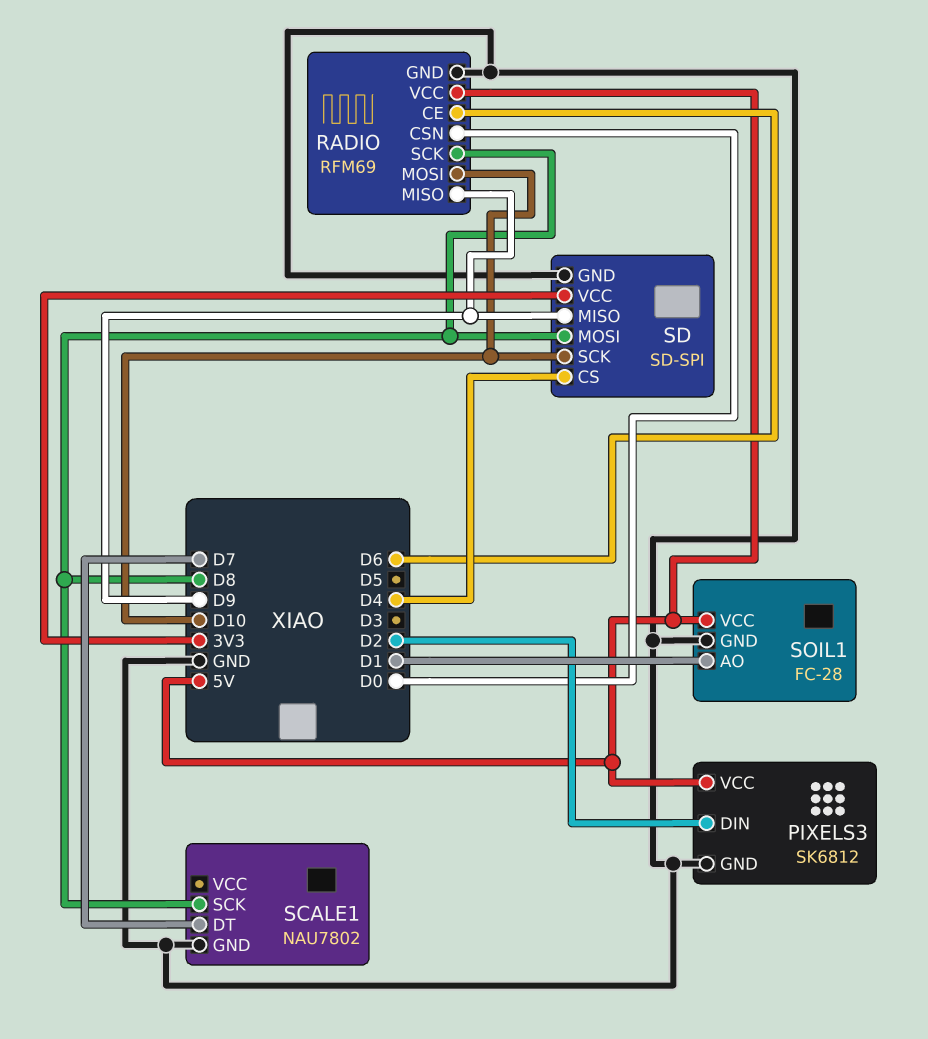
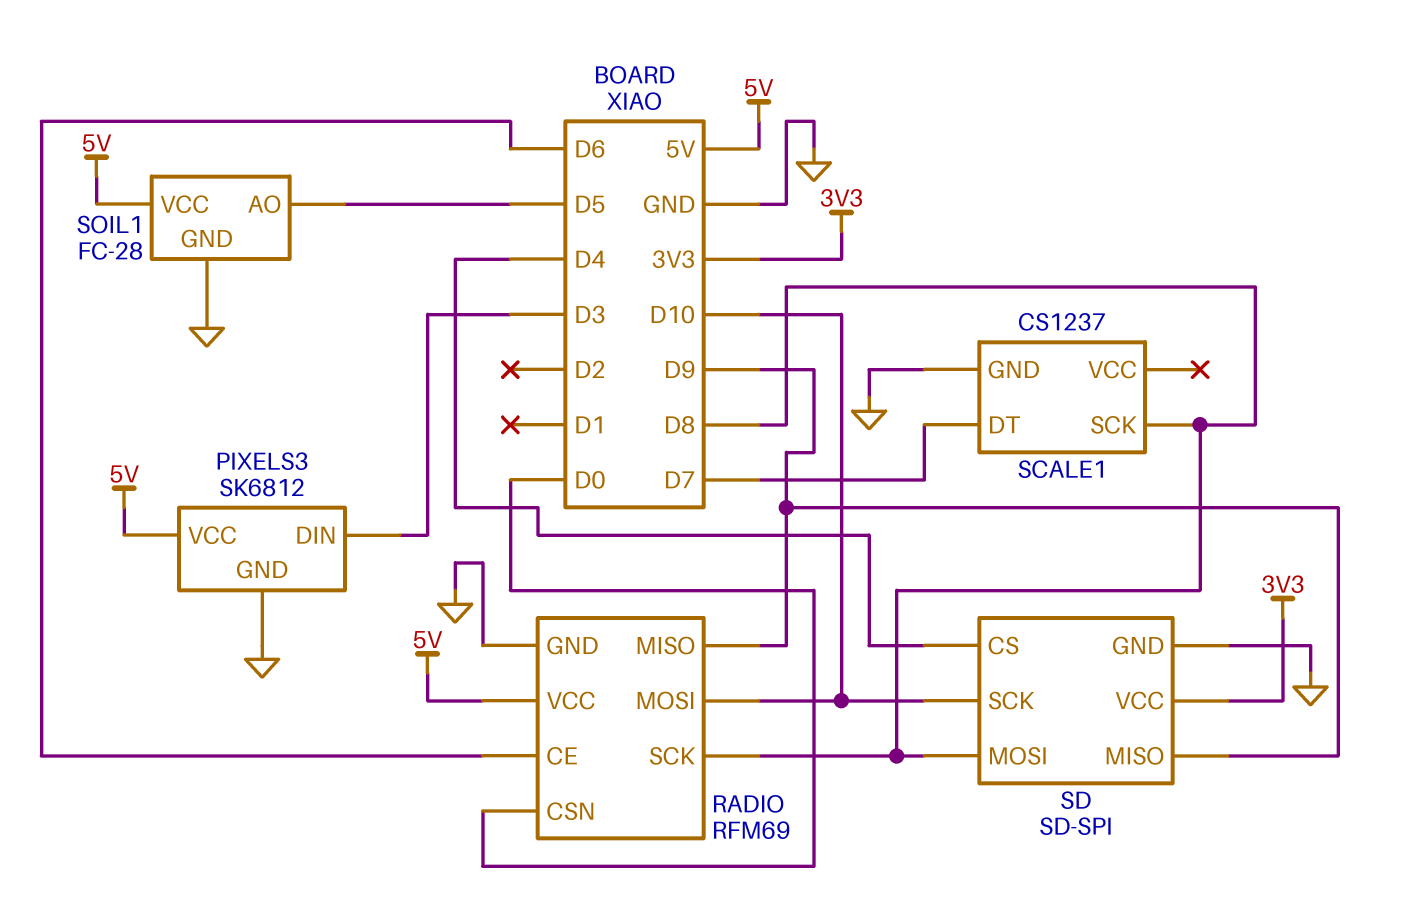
PIXELS3 pin DIN: D2 -> D3
SCALE1: NAU7802 -> CS1237
SOIL1 pin AO: D1 -> D5

